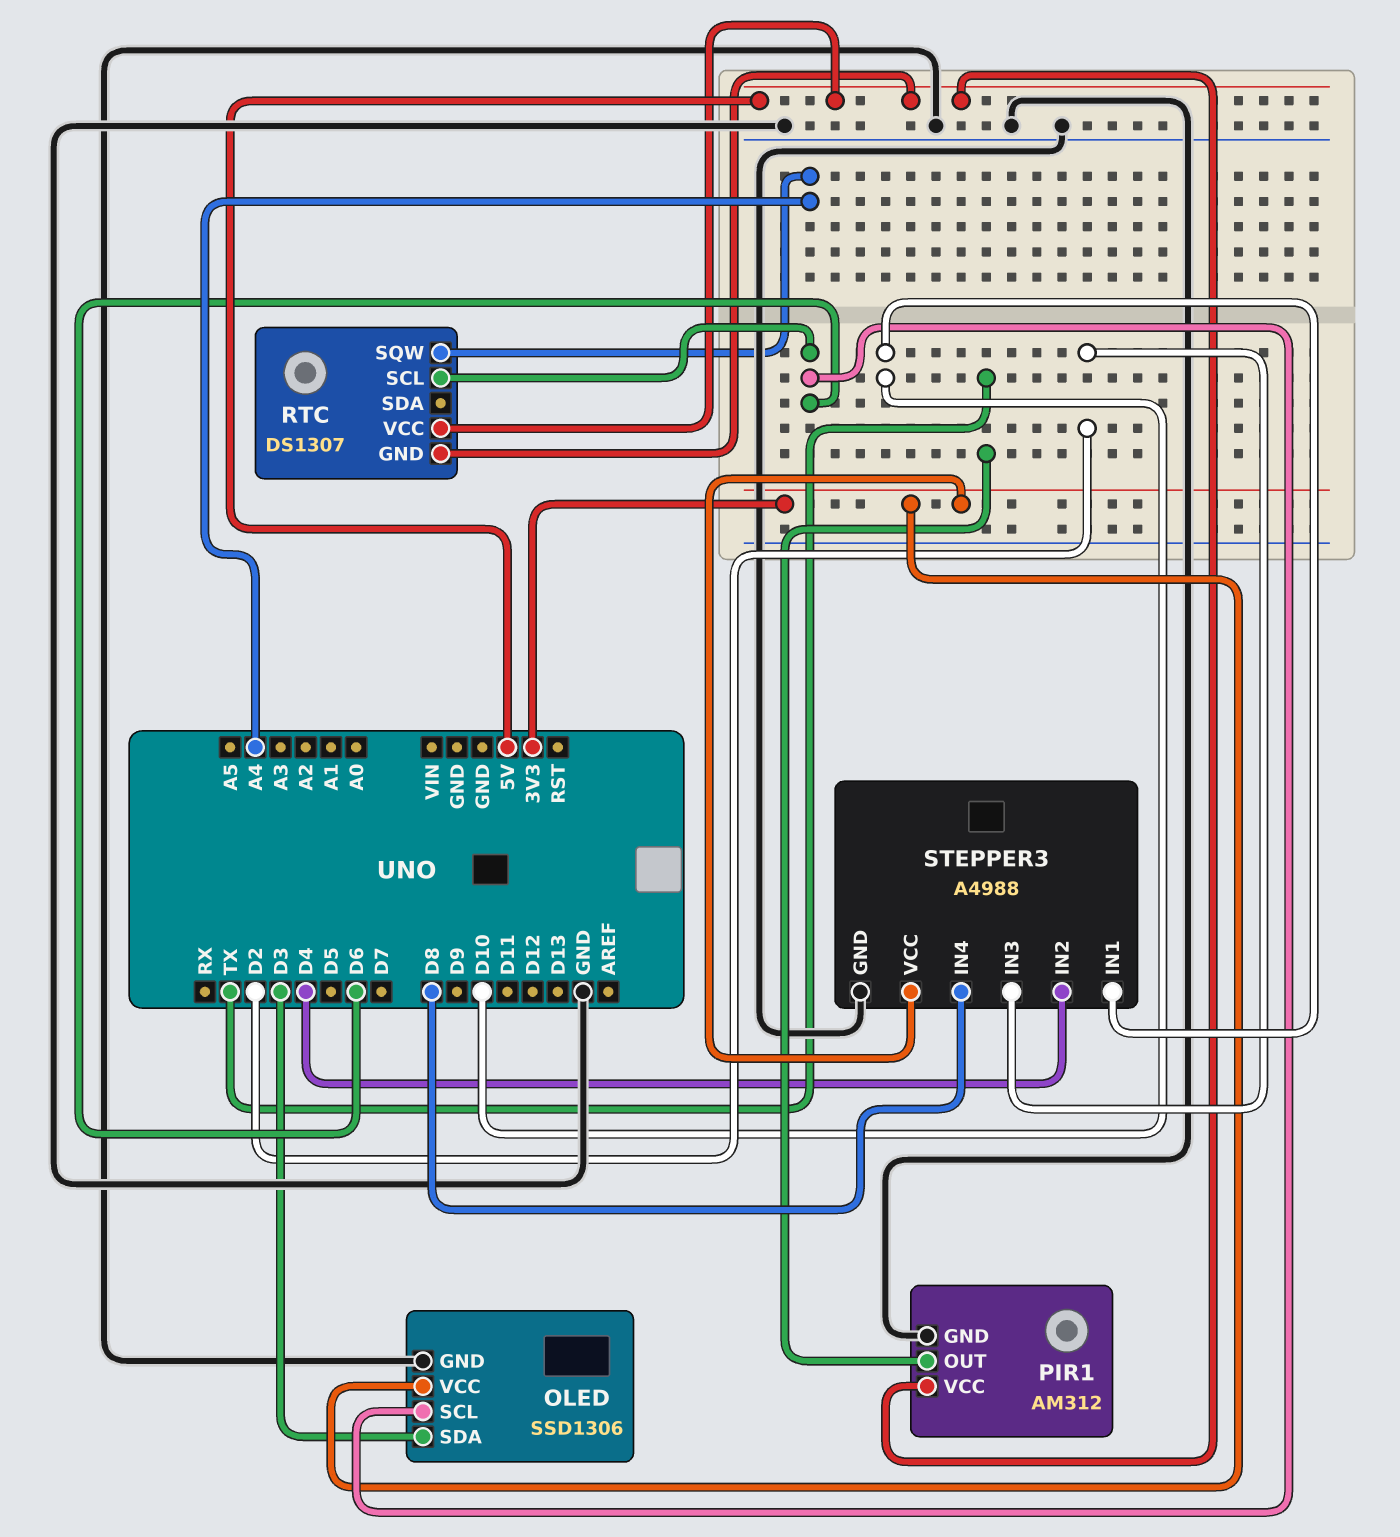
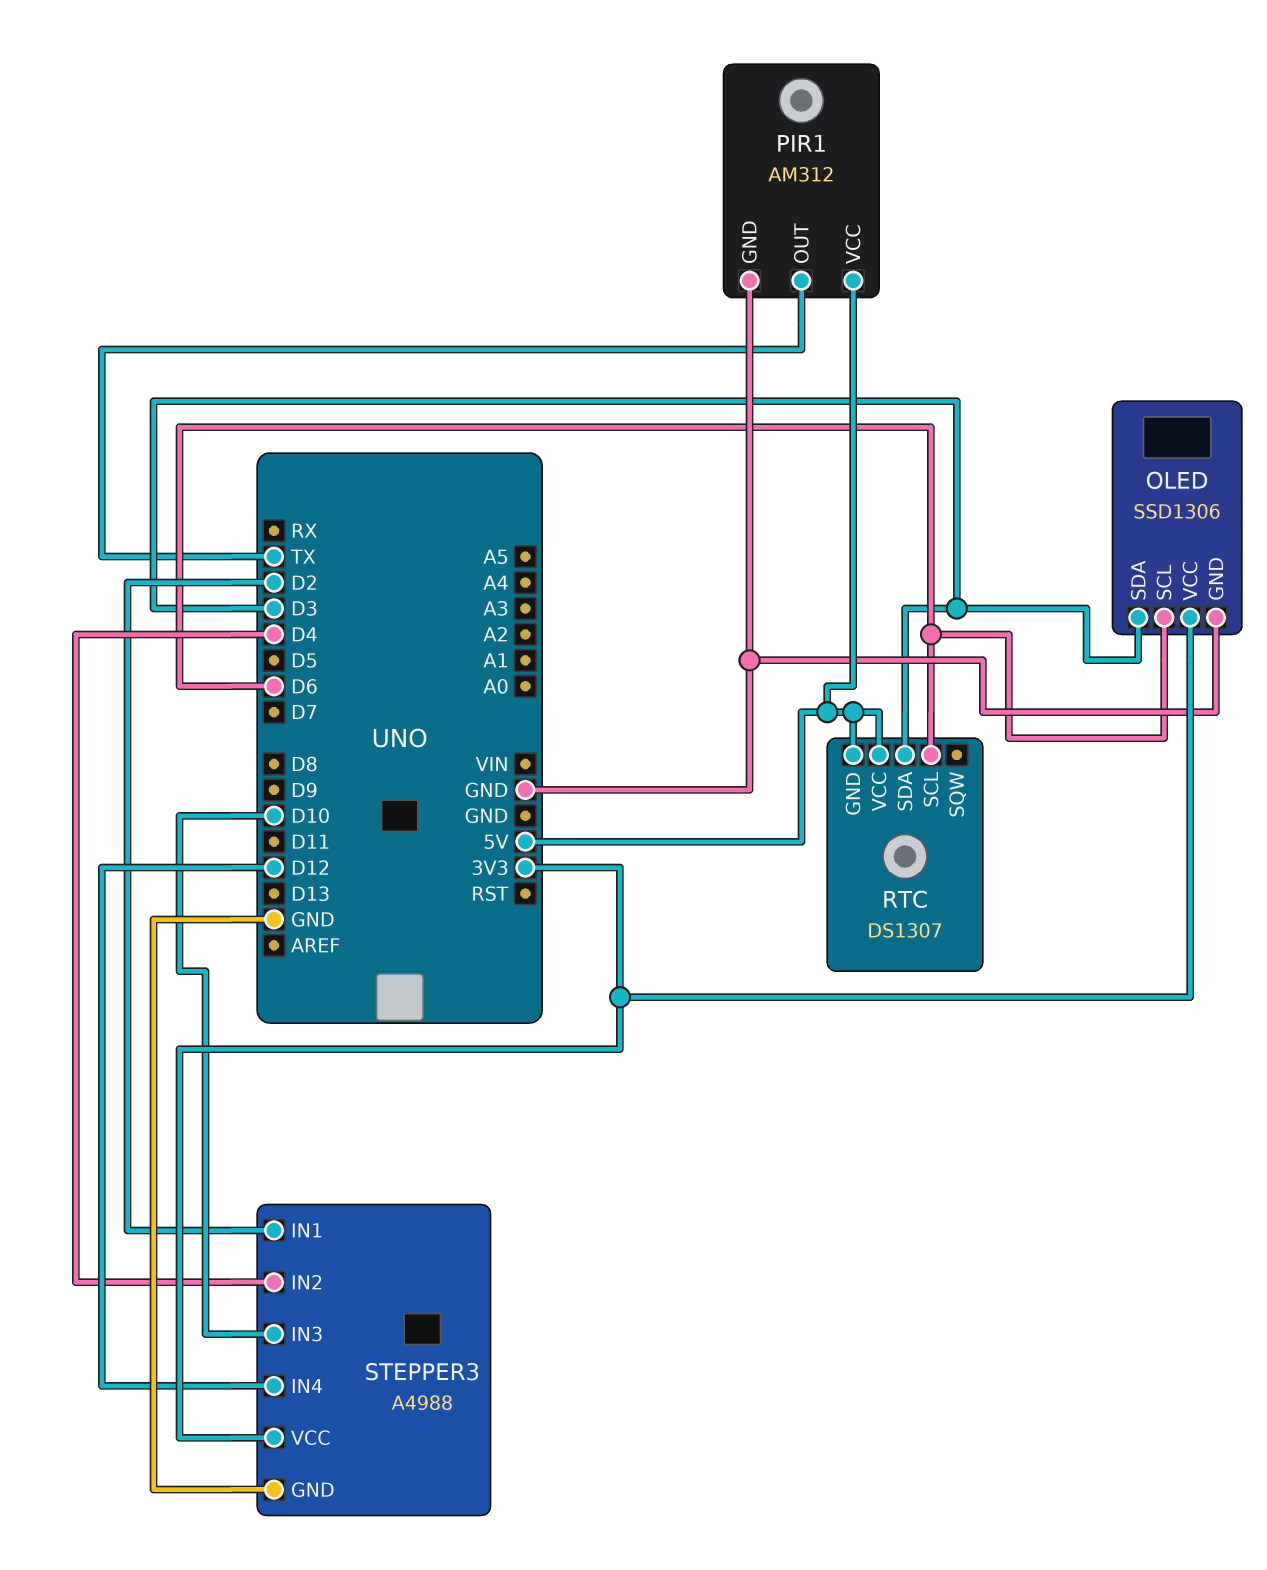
RTC pin SDA: none -> D3
RTC pin SQW: A4 -> none
STEPPER3 pin IN1: D10 -> D2
STEPPER3 pin IN3: D2 -> D10
STEPPER3 pin IN4: D8 -> D12

